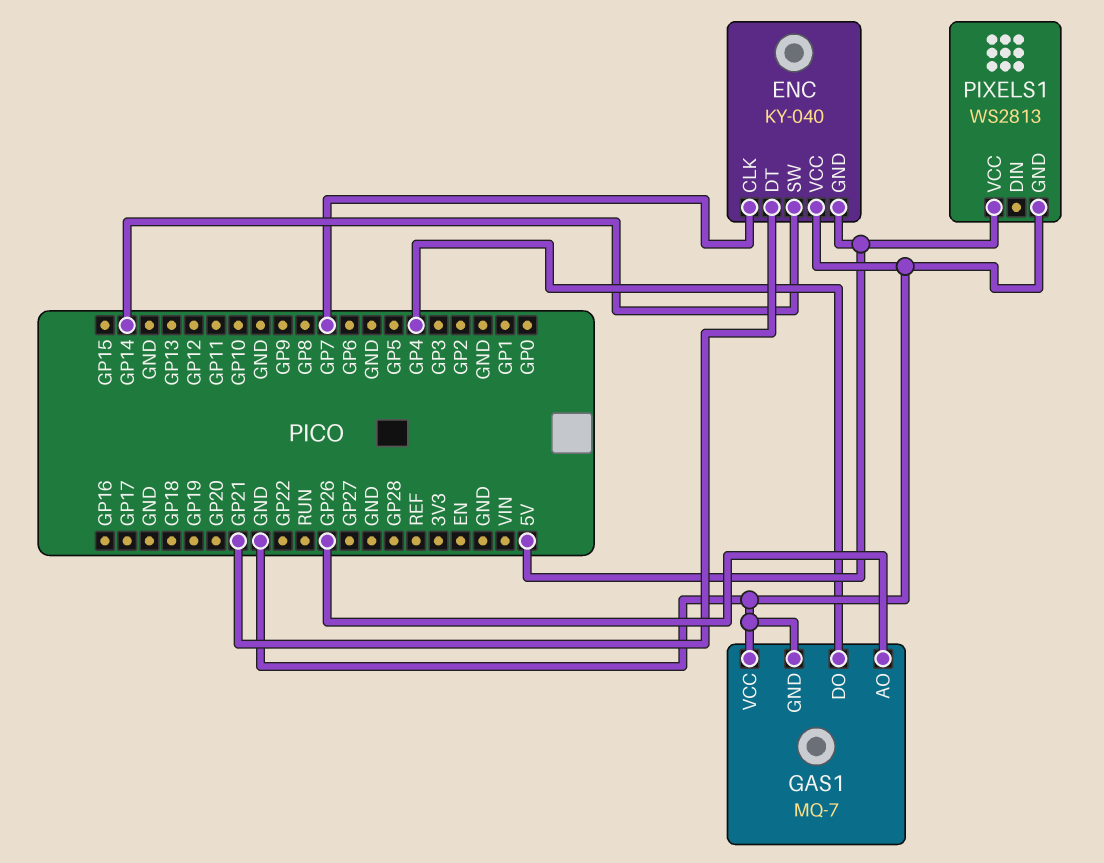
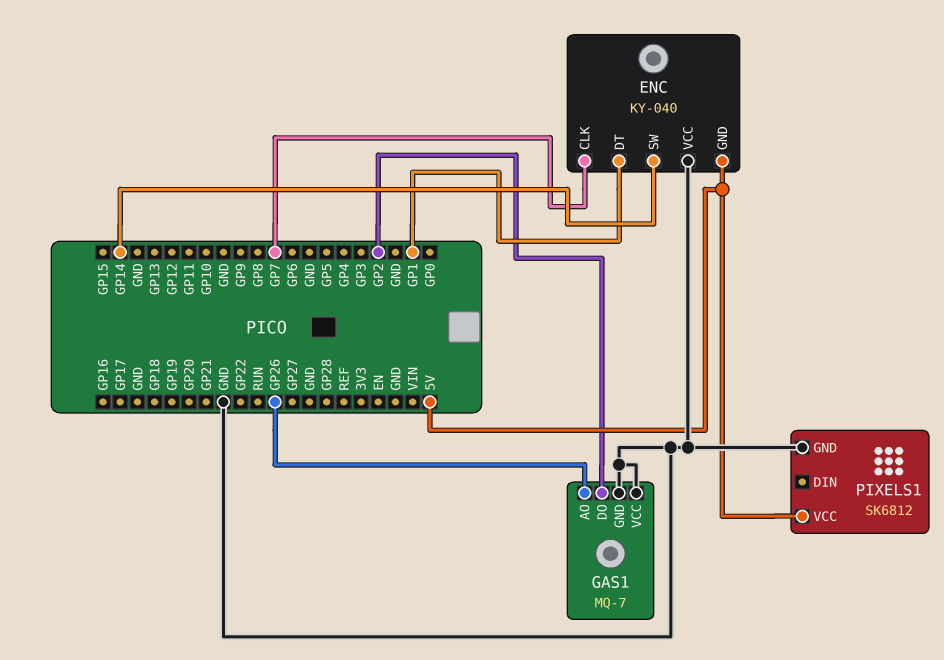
ENC pin DT: GP21 -> GP1
GAS1 pin DO: GP4 -> GP2
PIXELS1: WS2813 -> SK6812

